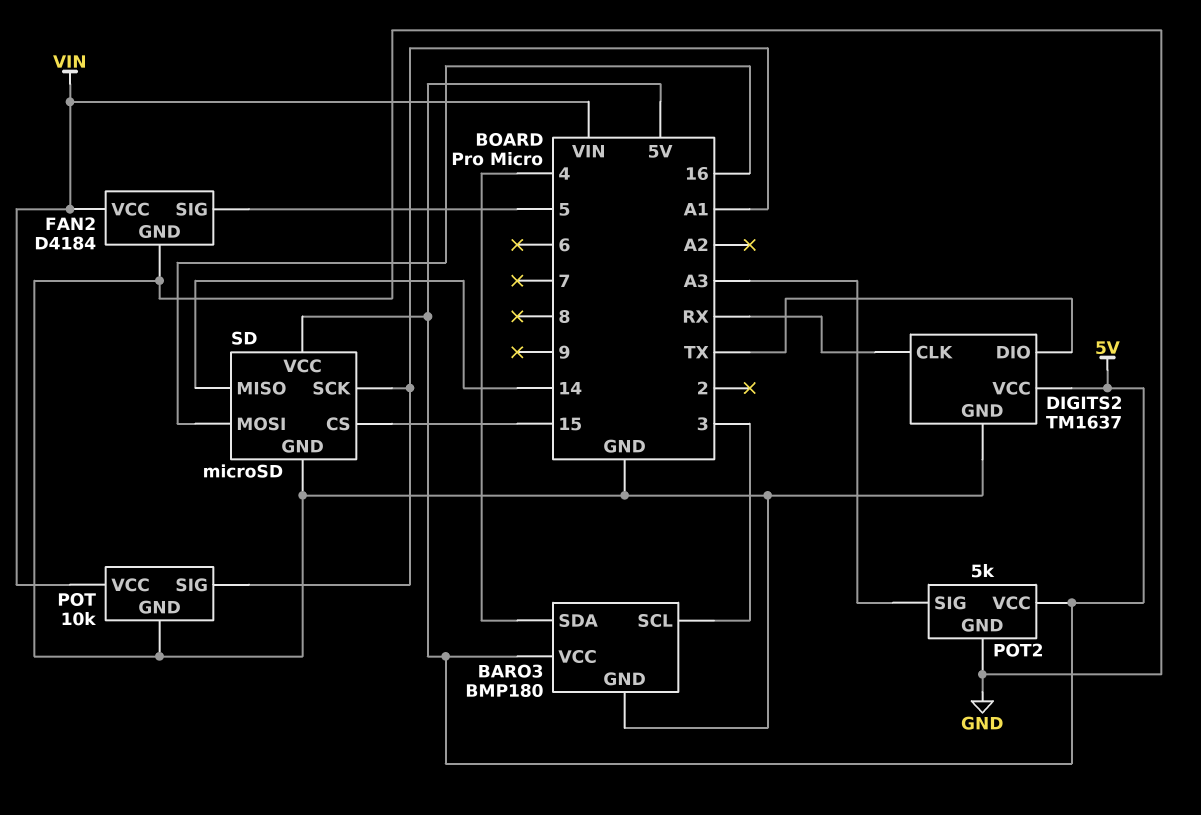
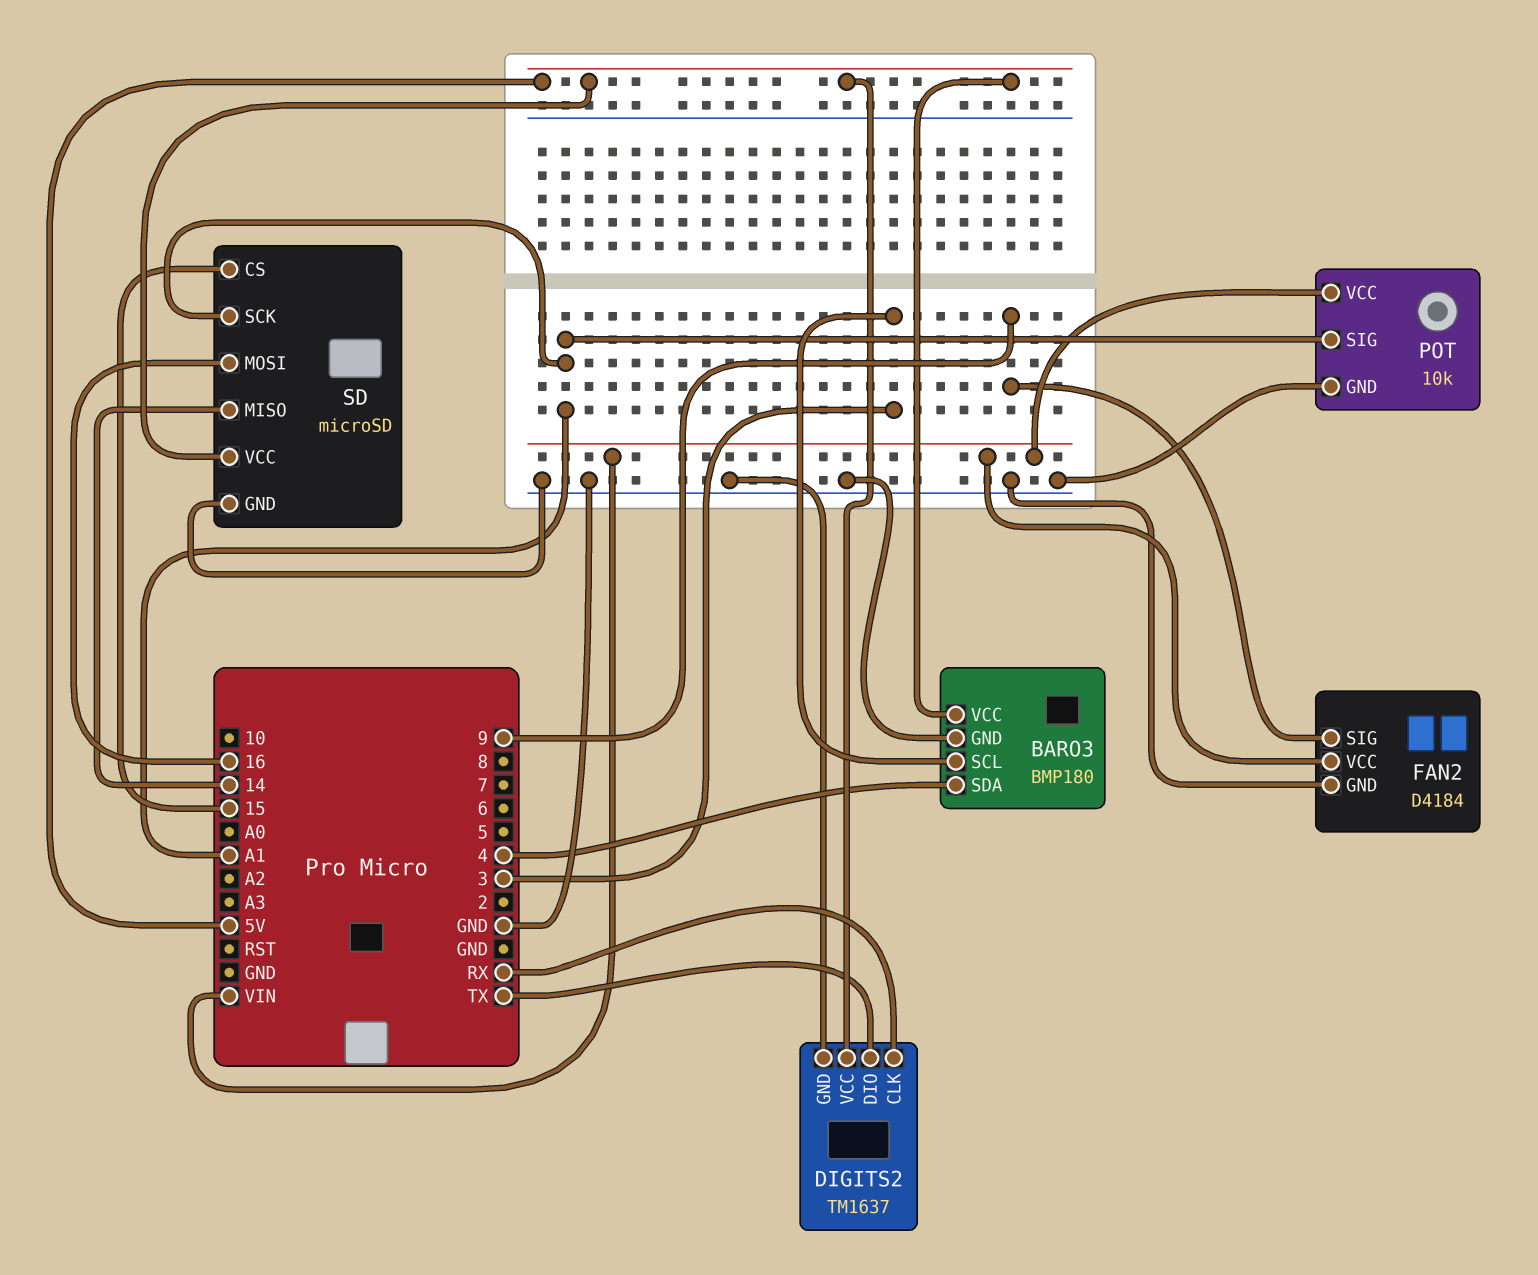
FAN2 pin SIG: 5 -> 9
POT2: 5k -> none
POT2 pin GND: GND -> none
POT2 pin SIG: A3 -> none
POT2 pin VCC: 5V -> none

